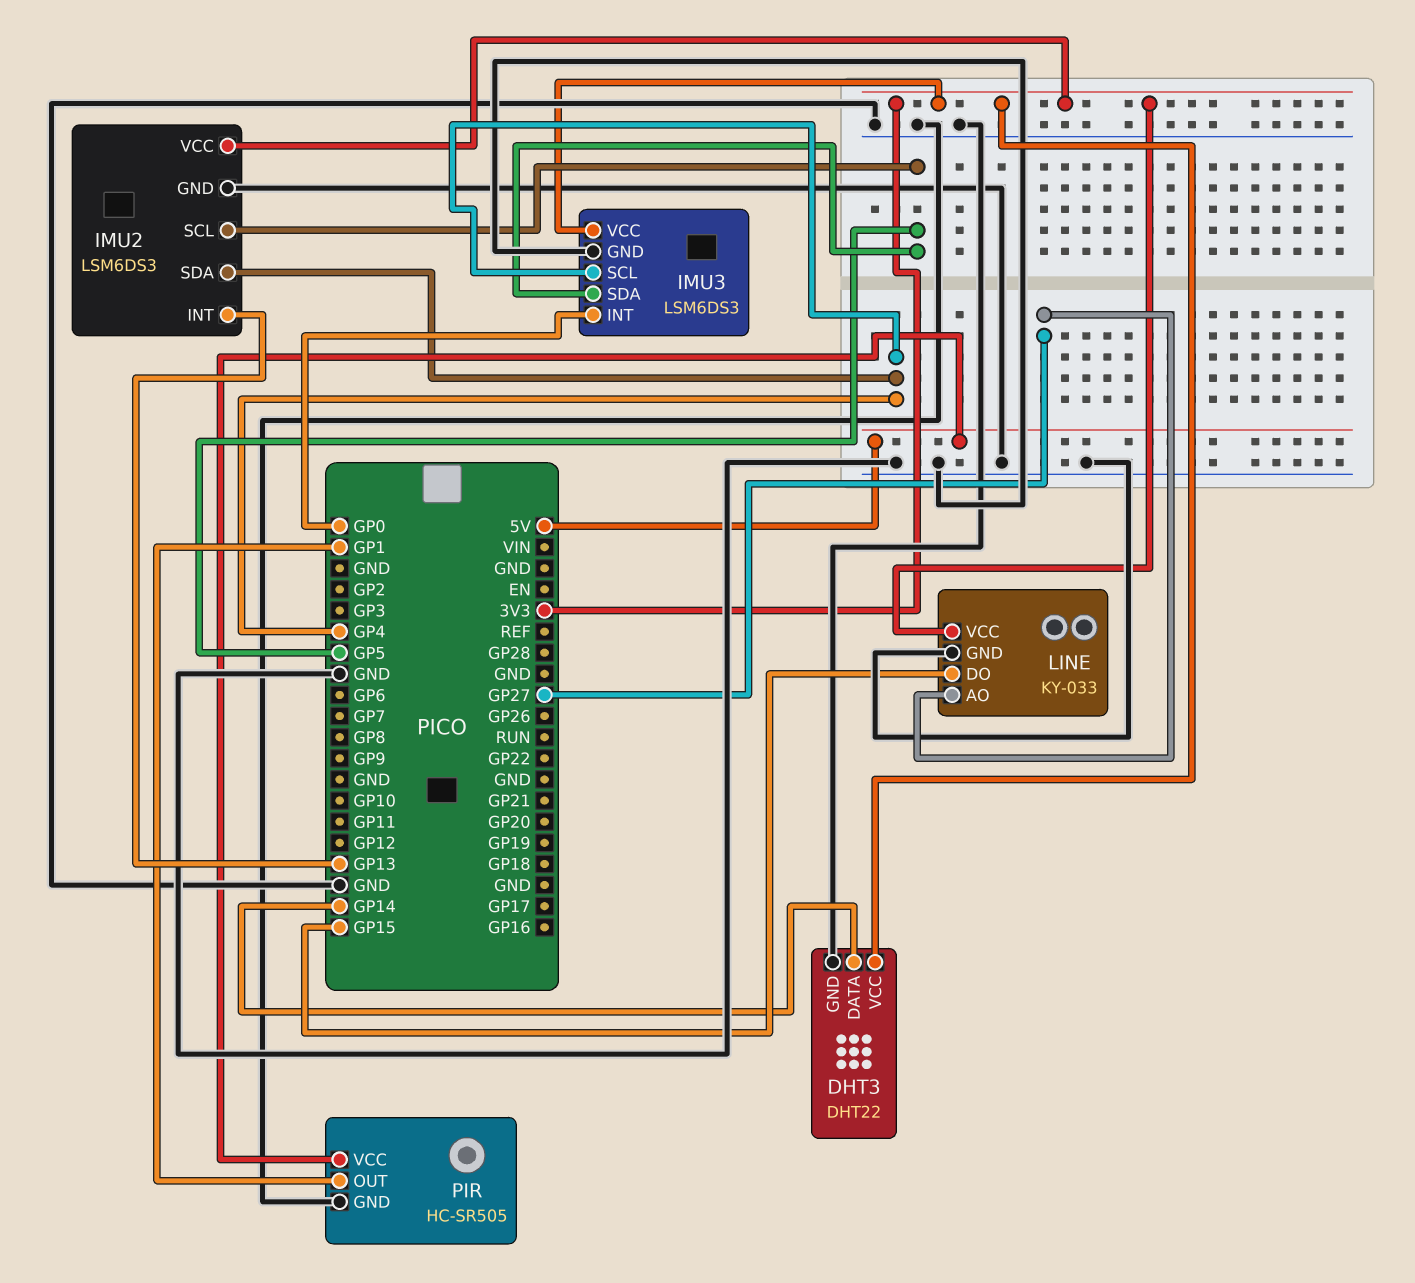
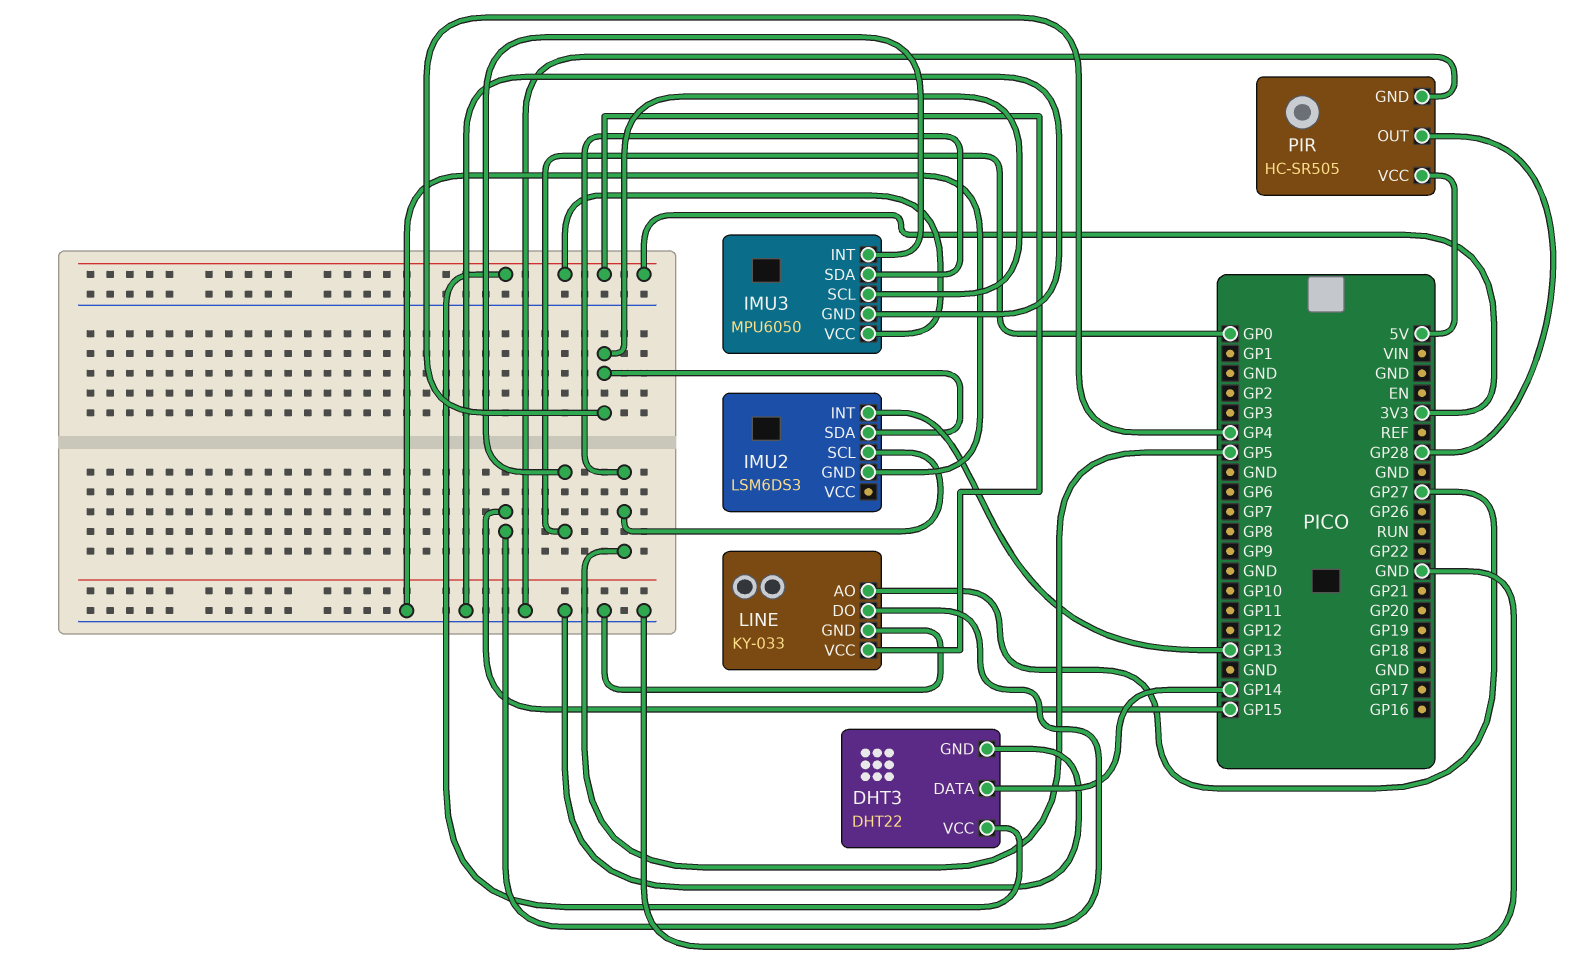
IMU2 pin VCC: 3V3 -> none
IMU3: LSM6DS3 -> MPU6050
PIR pin OUT: GP1 -> GP28

